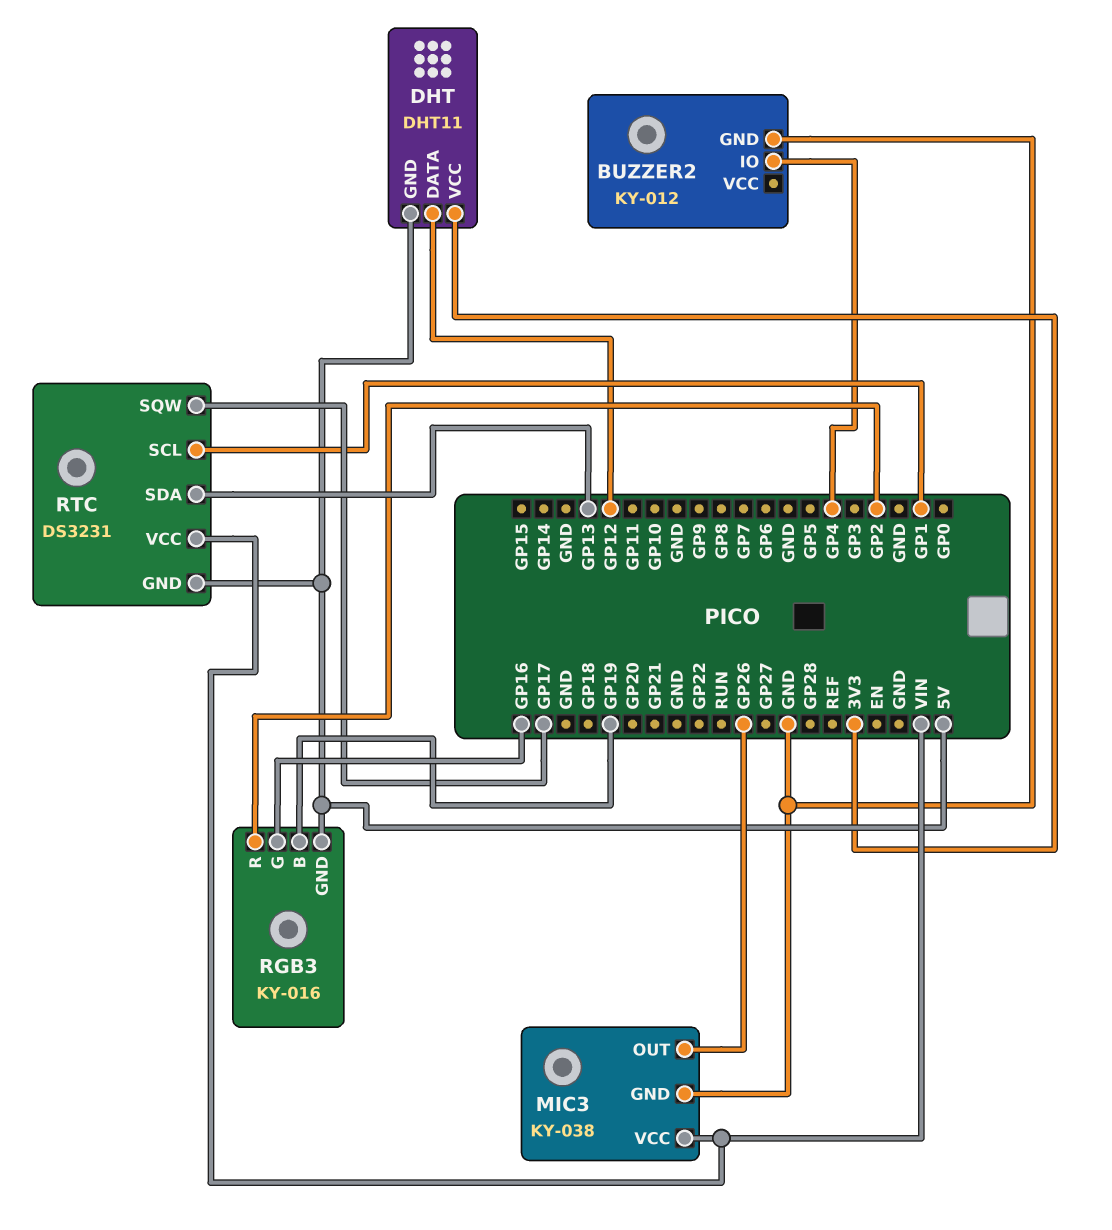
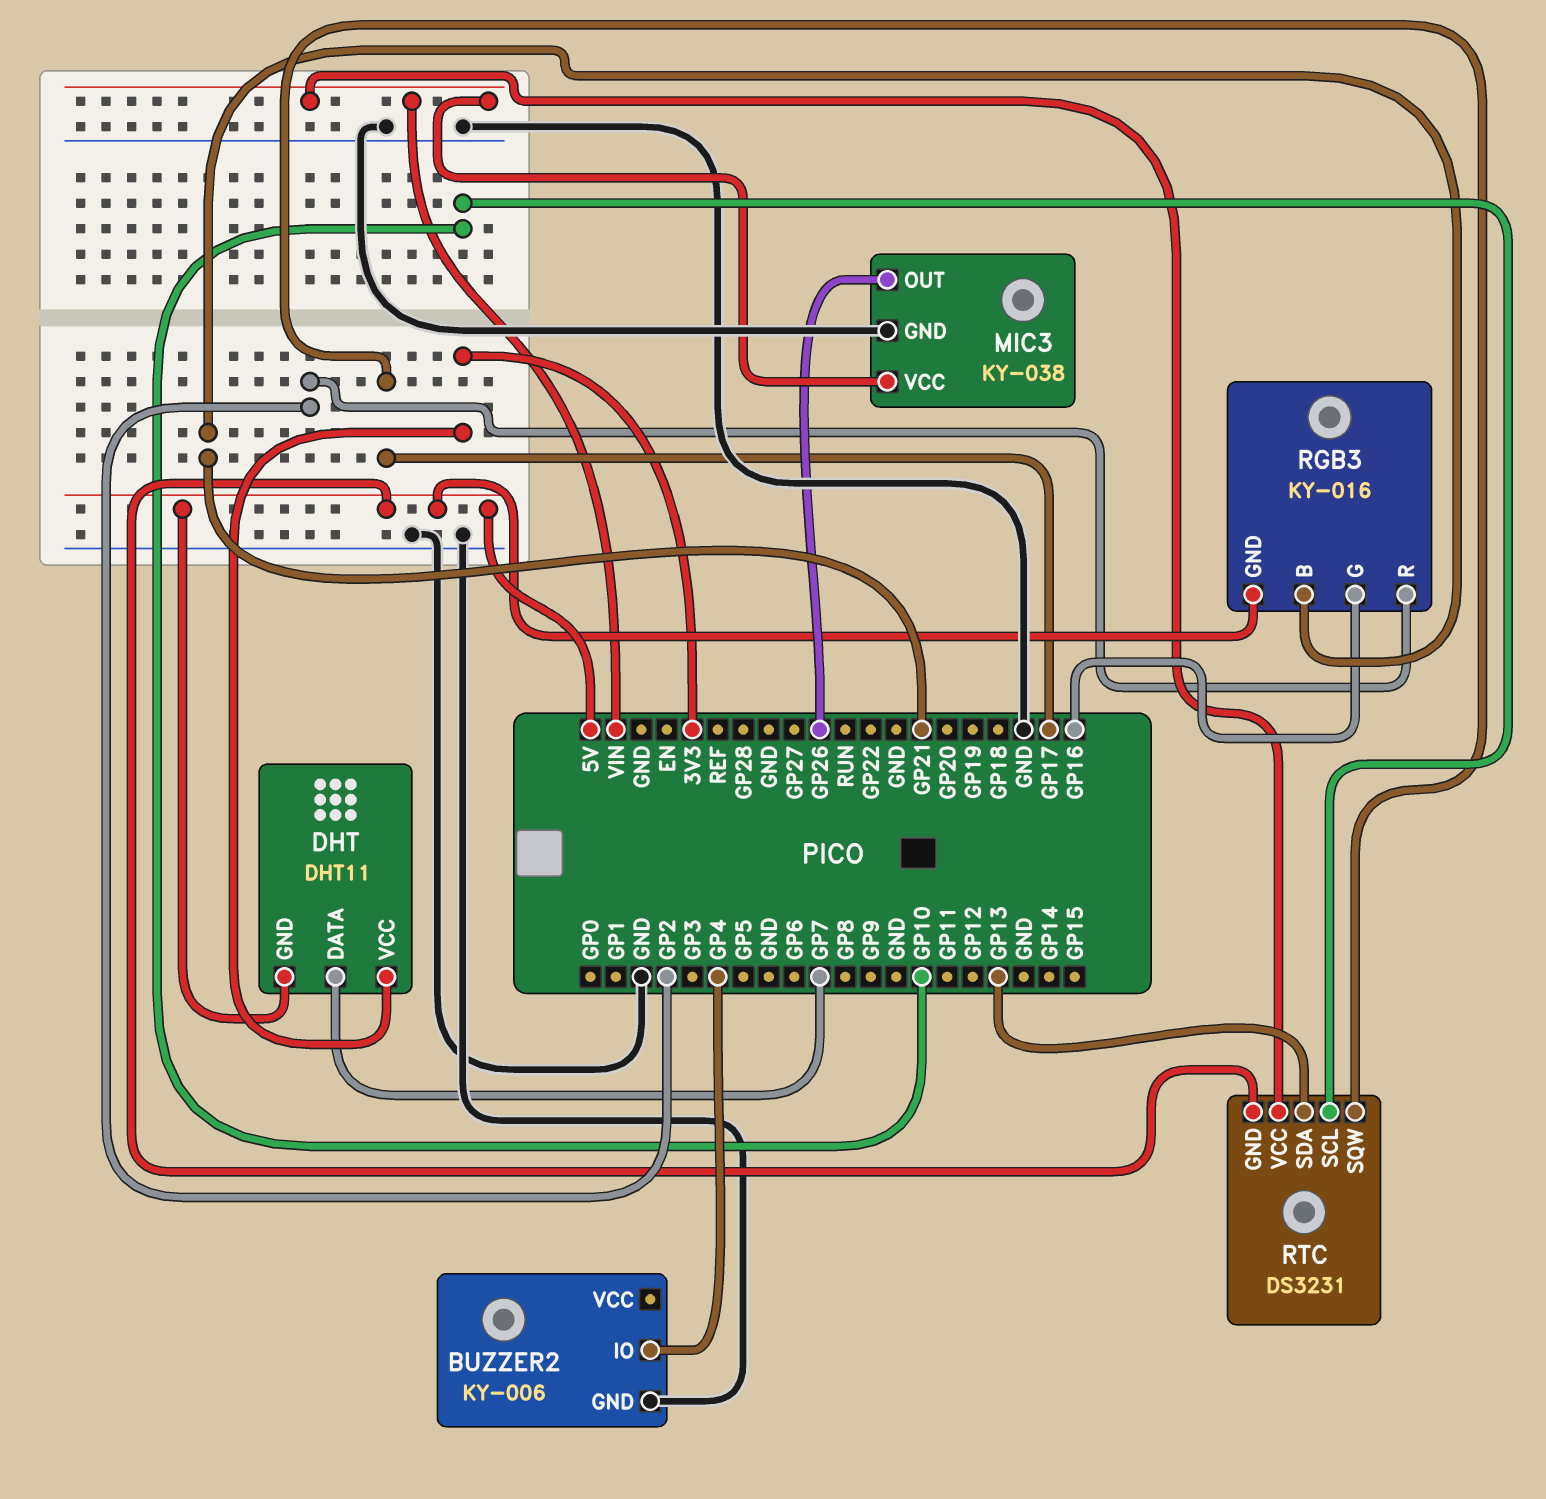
BUZZER2: KY-012 -> KY-006
DHT pin DATA: GP12 -> GP7
RGB3 pin B: GP19 -> GP21
RTC pin SCL: GP1 -> GP10

